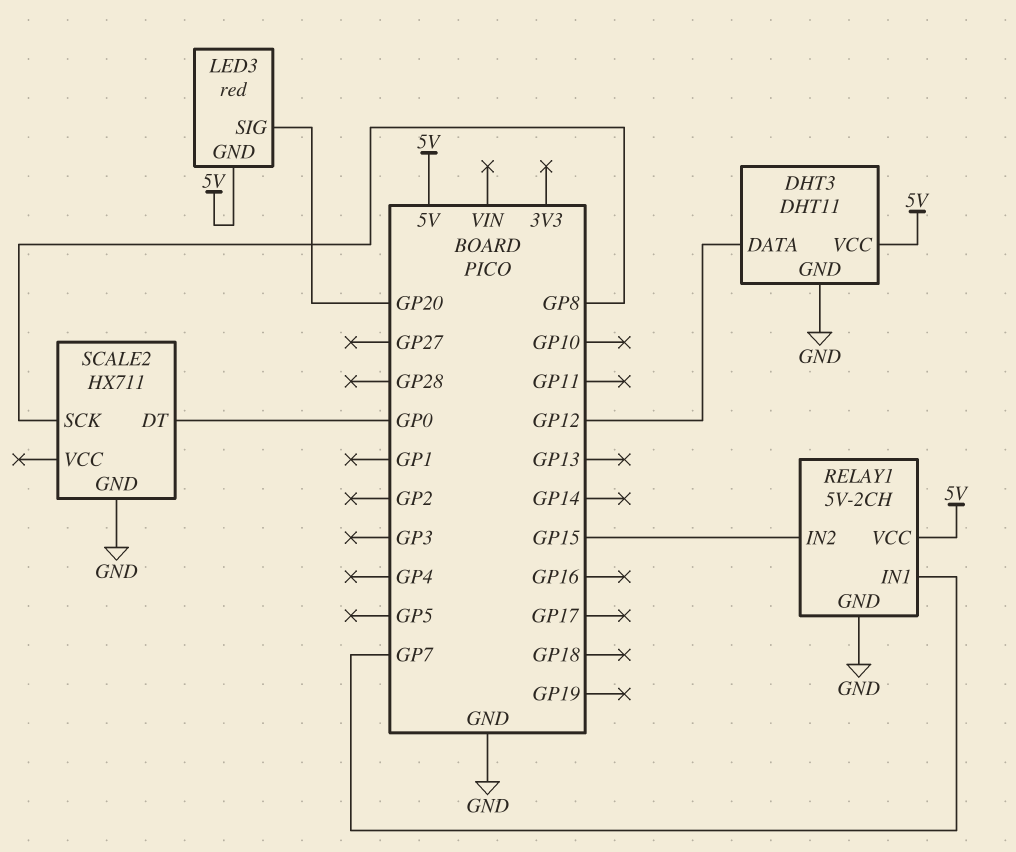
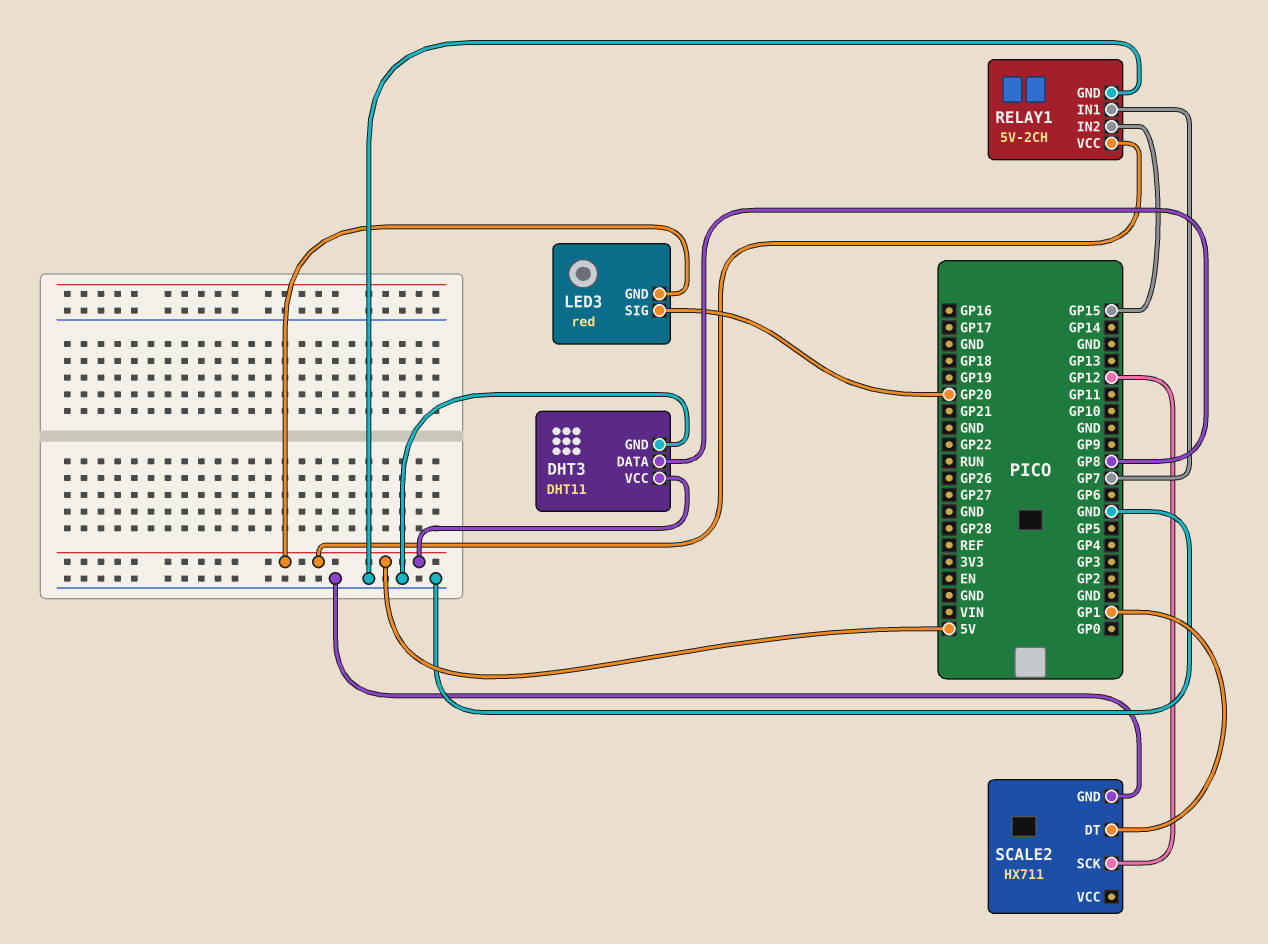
DHT3 pin DATA: GP12 -> GP8
SCALE2 pin DT: GP0 -> GP1
SCALE2 pin SCK: GP8 -> GP12

